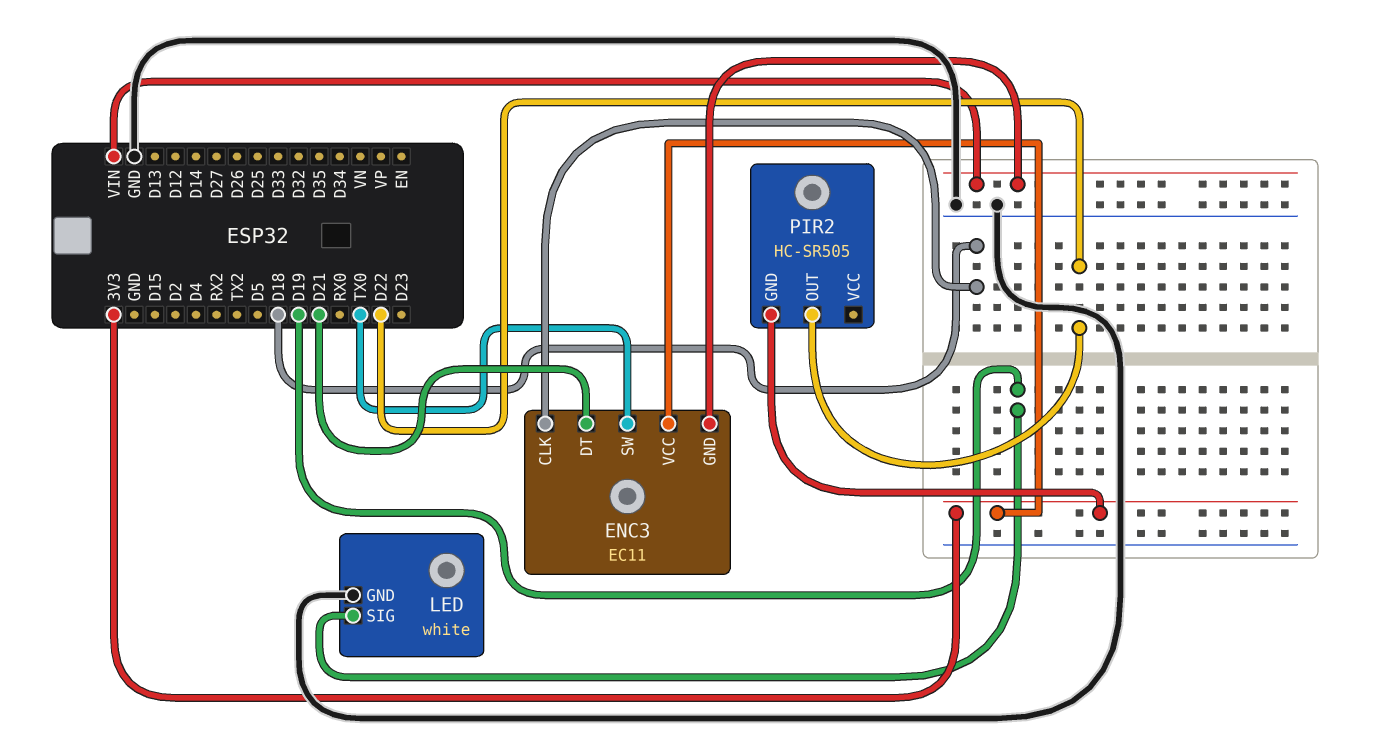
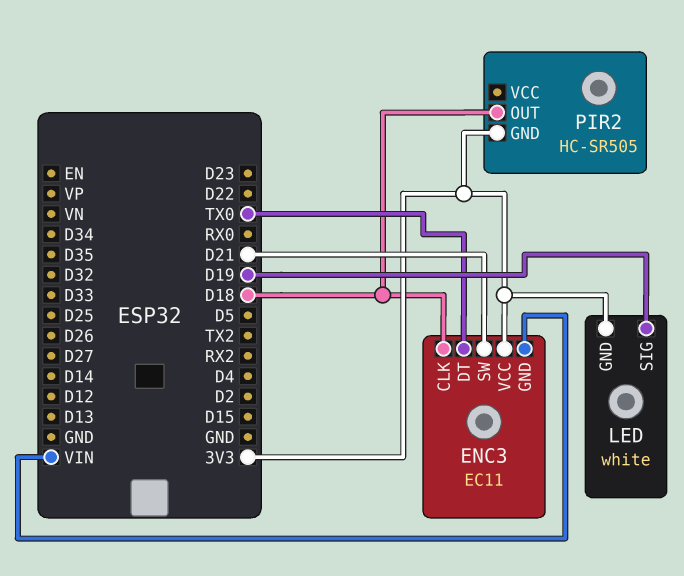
ENC3 pin DT: D21 -> TX0
ENC3 pin SW: TX0 -> D21
LED pin GND: GND -> 3V3
PIR2 pin OUT: D22 -> D18

